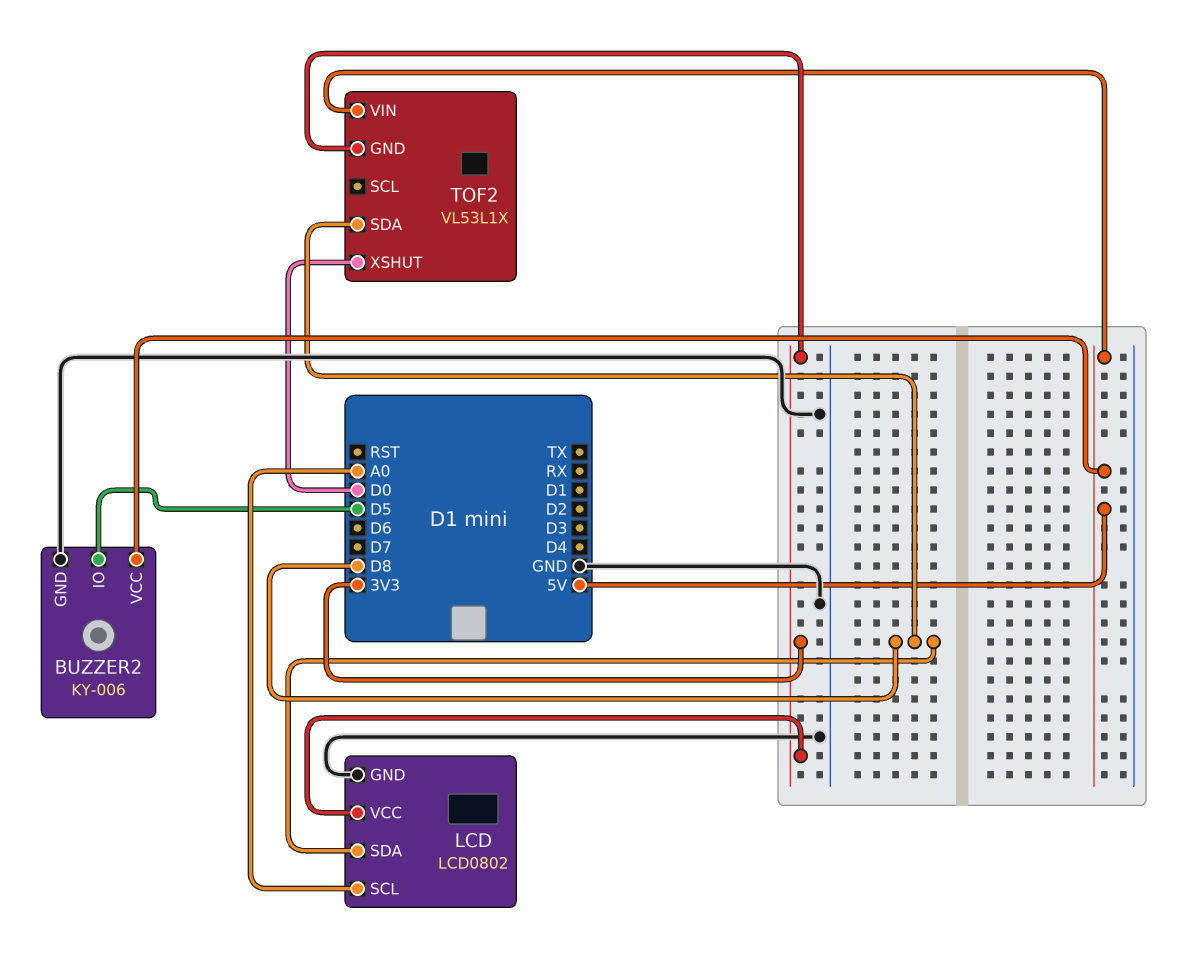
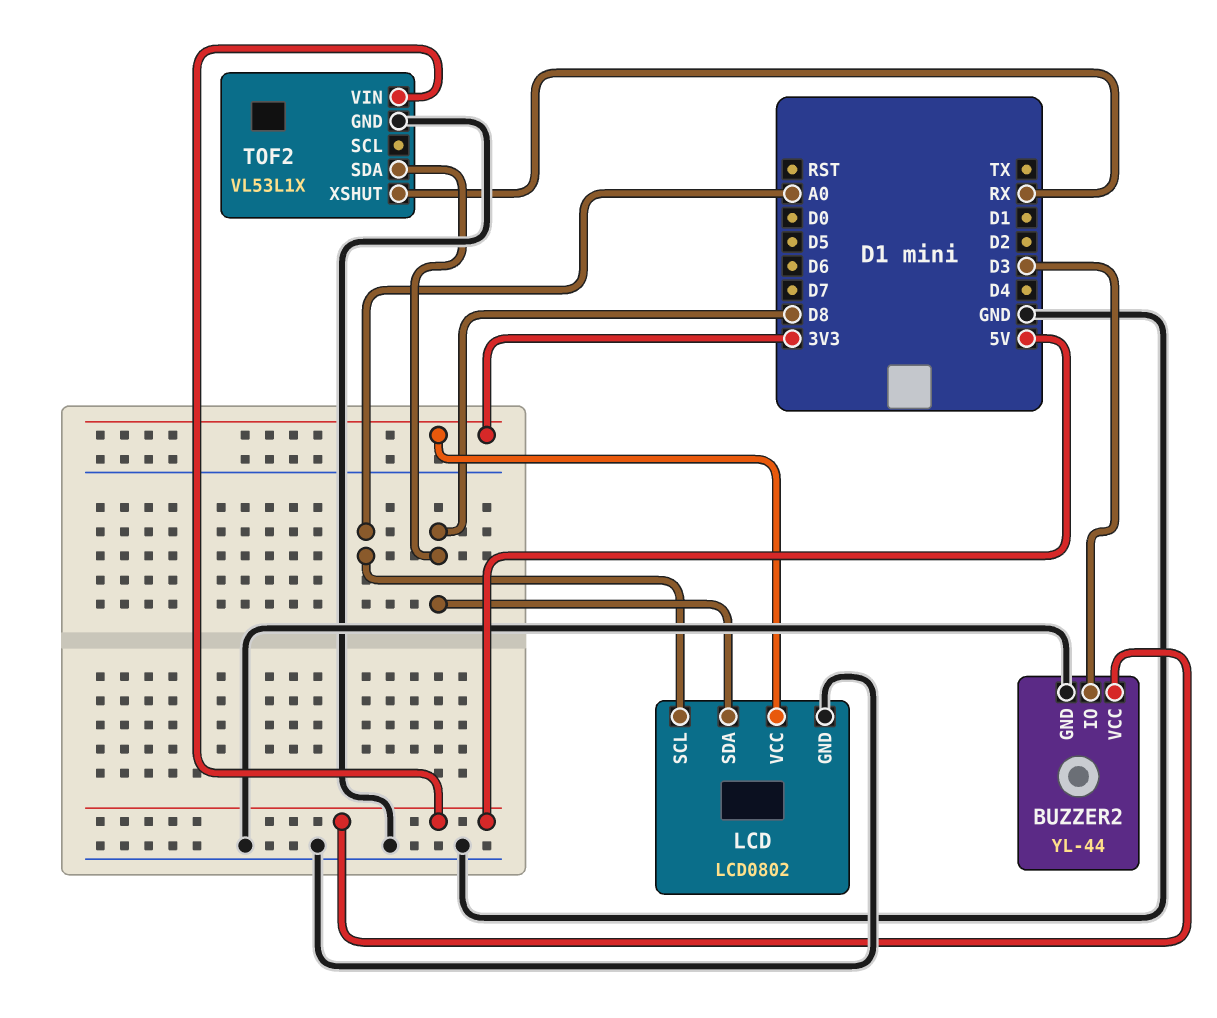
BUZZER2: KY-006 -> YL-44
BUZZER2 pin IO: D5 -> D3
TOF2 pin GND: 3V3 -> GND
TOF2 pin XSHUT: D0 -> RX

